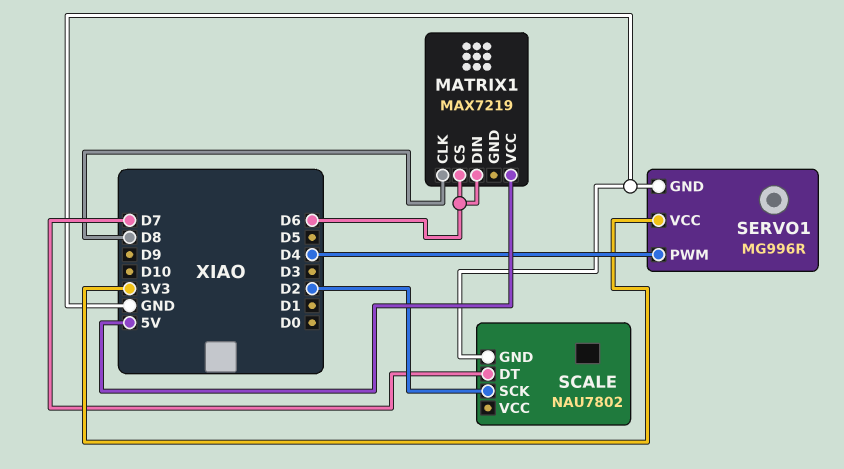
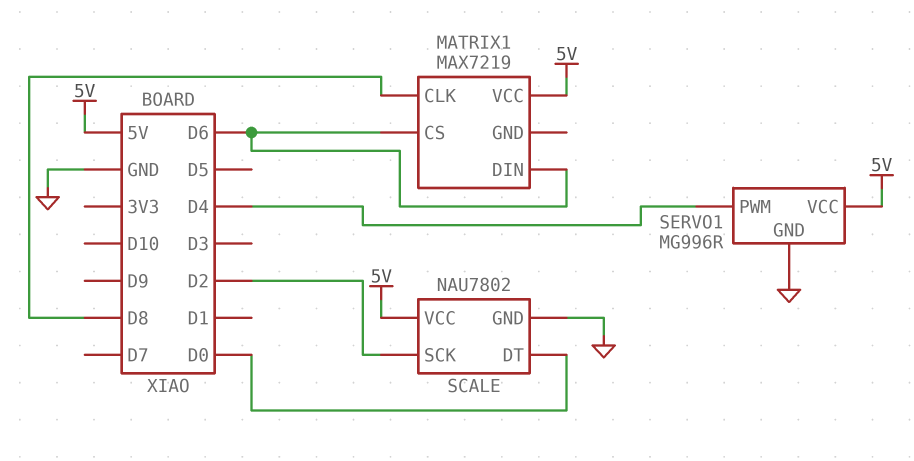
SCALE pin DT: D7 -> D0
SCALE pin VCC: none -> 5V
SERVO1 pin VCC: 3V3 -> 5V

